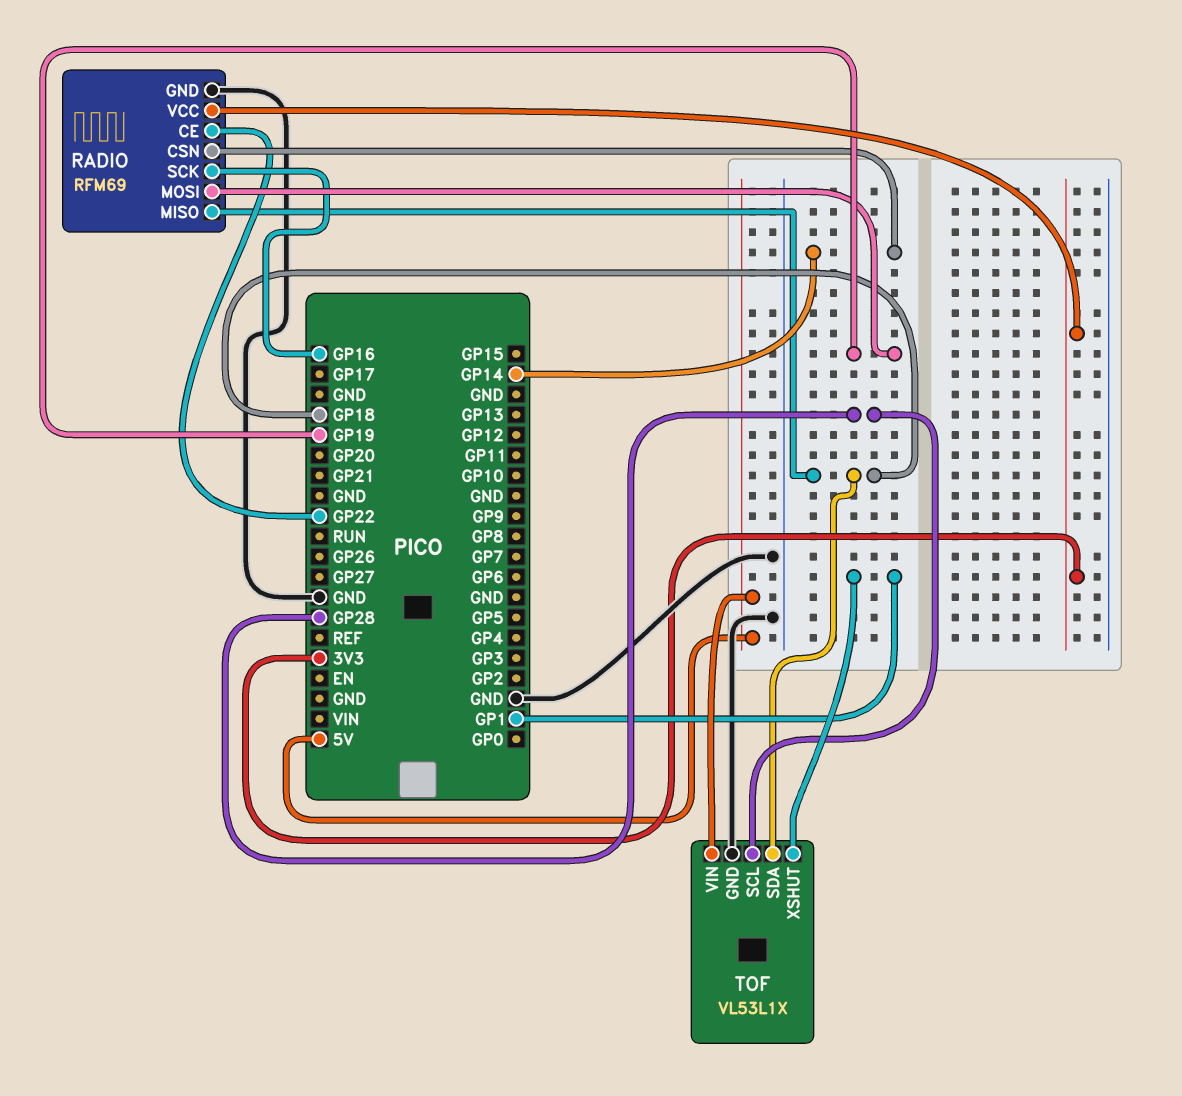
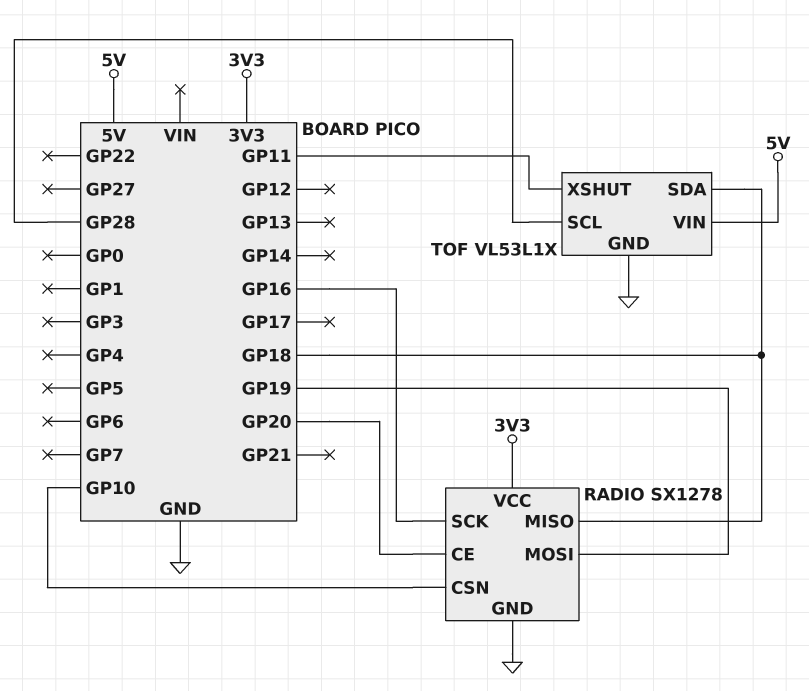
RADIO: RFM69 -> SX1278
RADIO pin CE: GP22 -> GP20
RADIO pin CSN: GP14 -> GP10
TOF pin XSHUT: GP1 -> GP11

